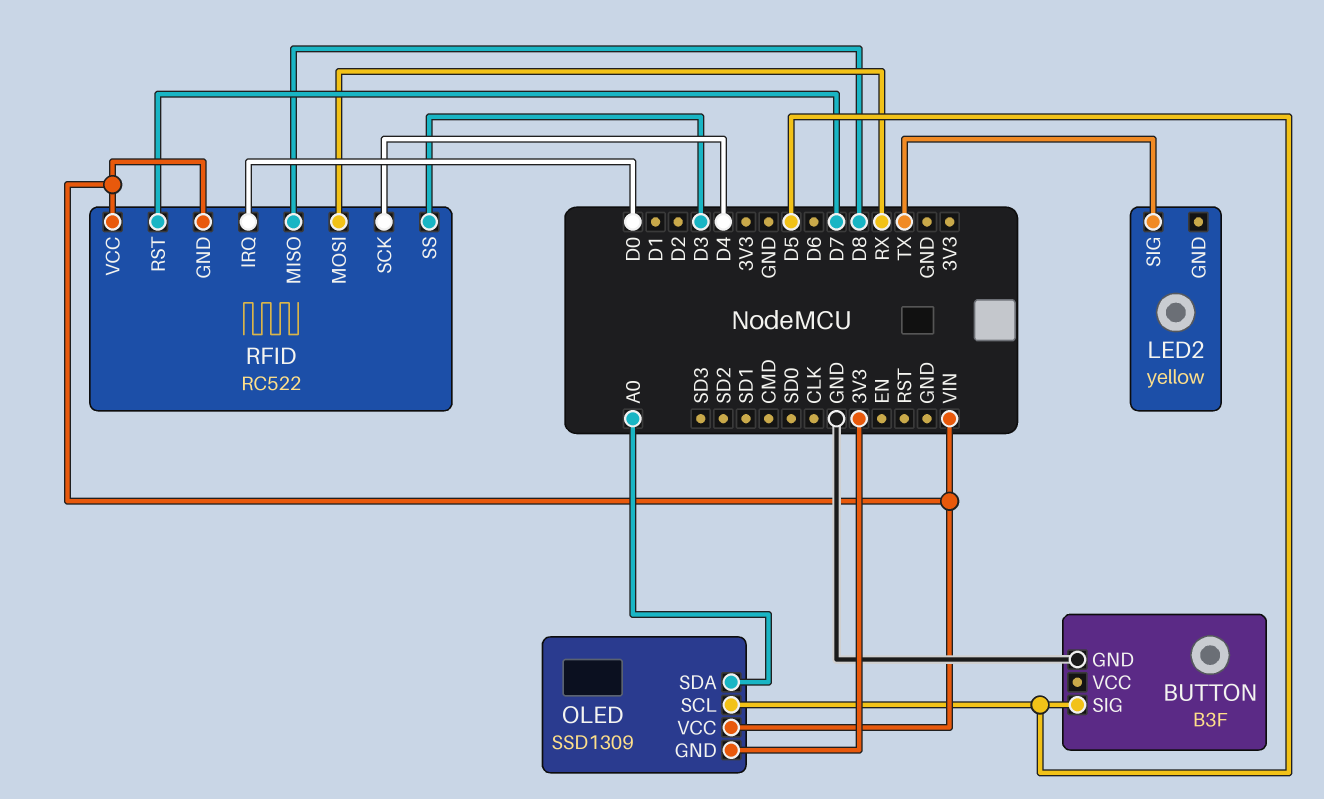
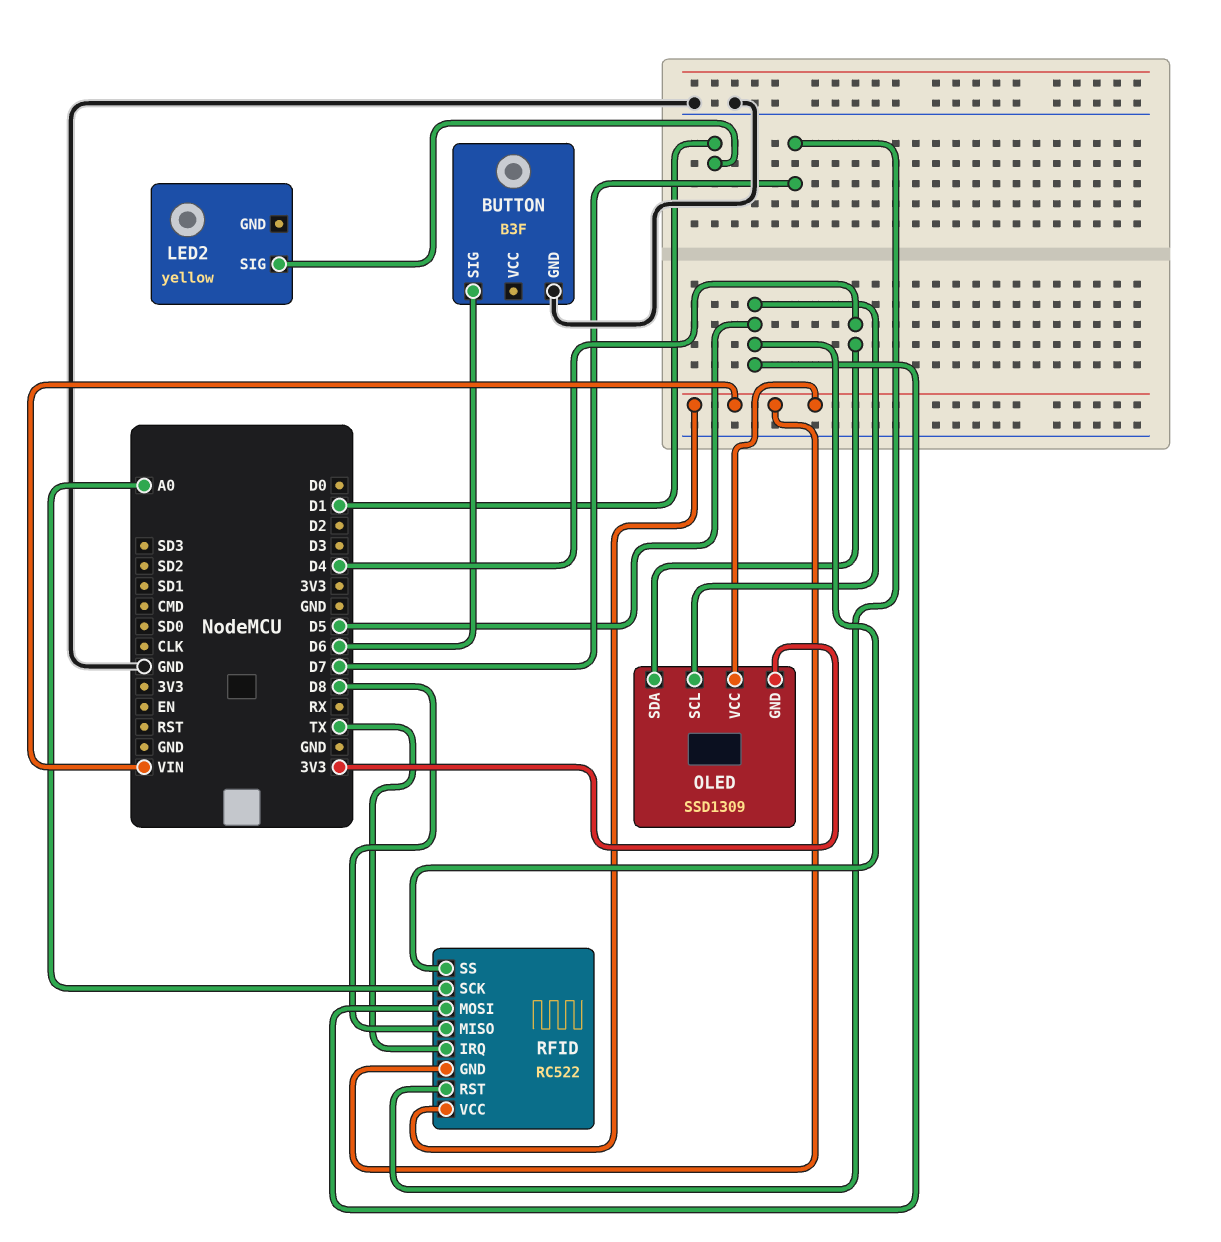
BUTTON pin SIG: D5 -> D6
LED2 pin SIG: TX -> D1
OLED pin SDA: A0 -> D4
RFID pin IRQ: D0 -> TX
RFID pin MOSI: RX -> D5
RFID pin SCK: D4 -> A0
RFID pin SS: D3 -> D5

